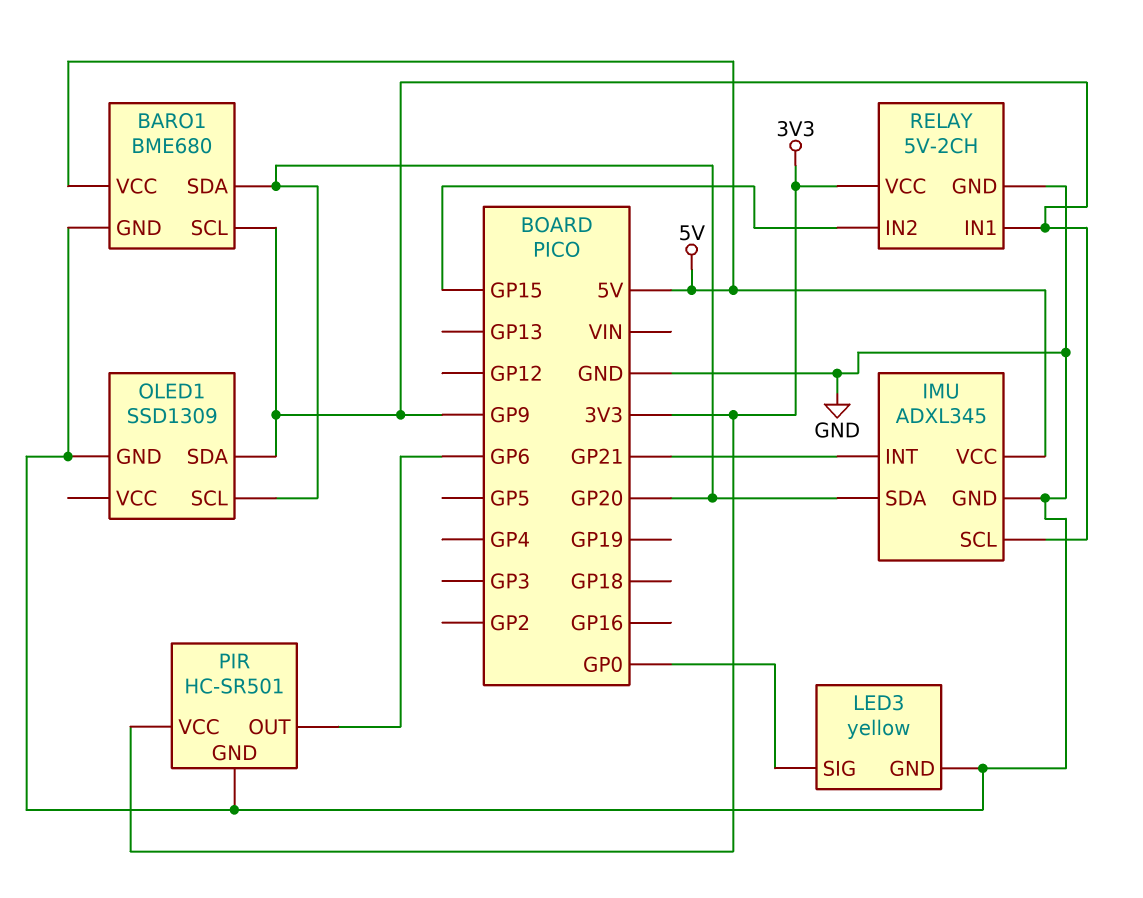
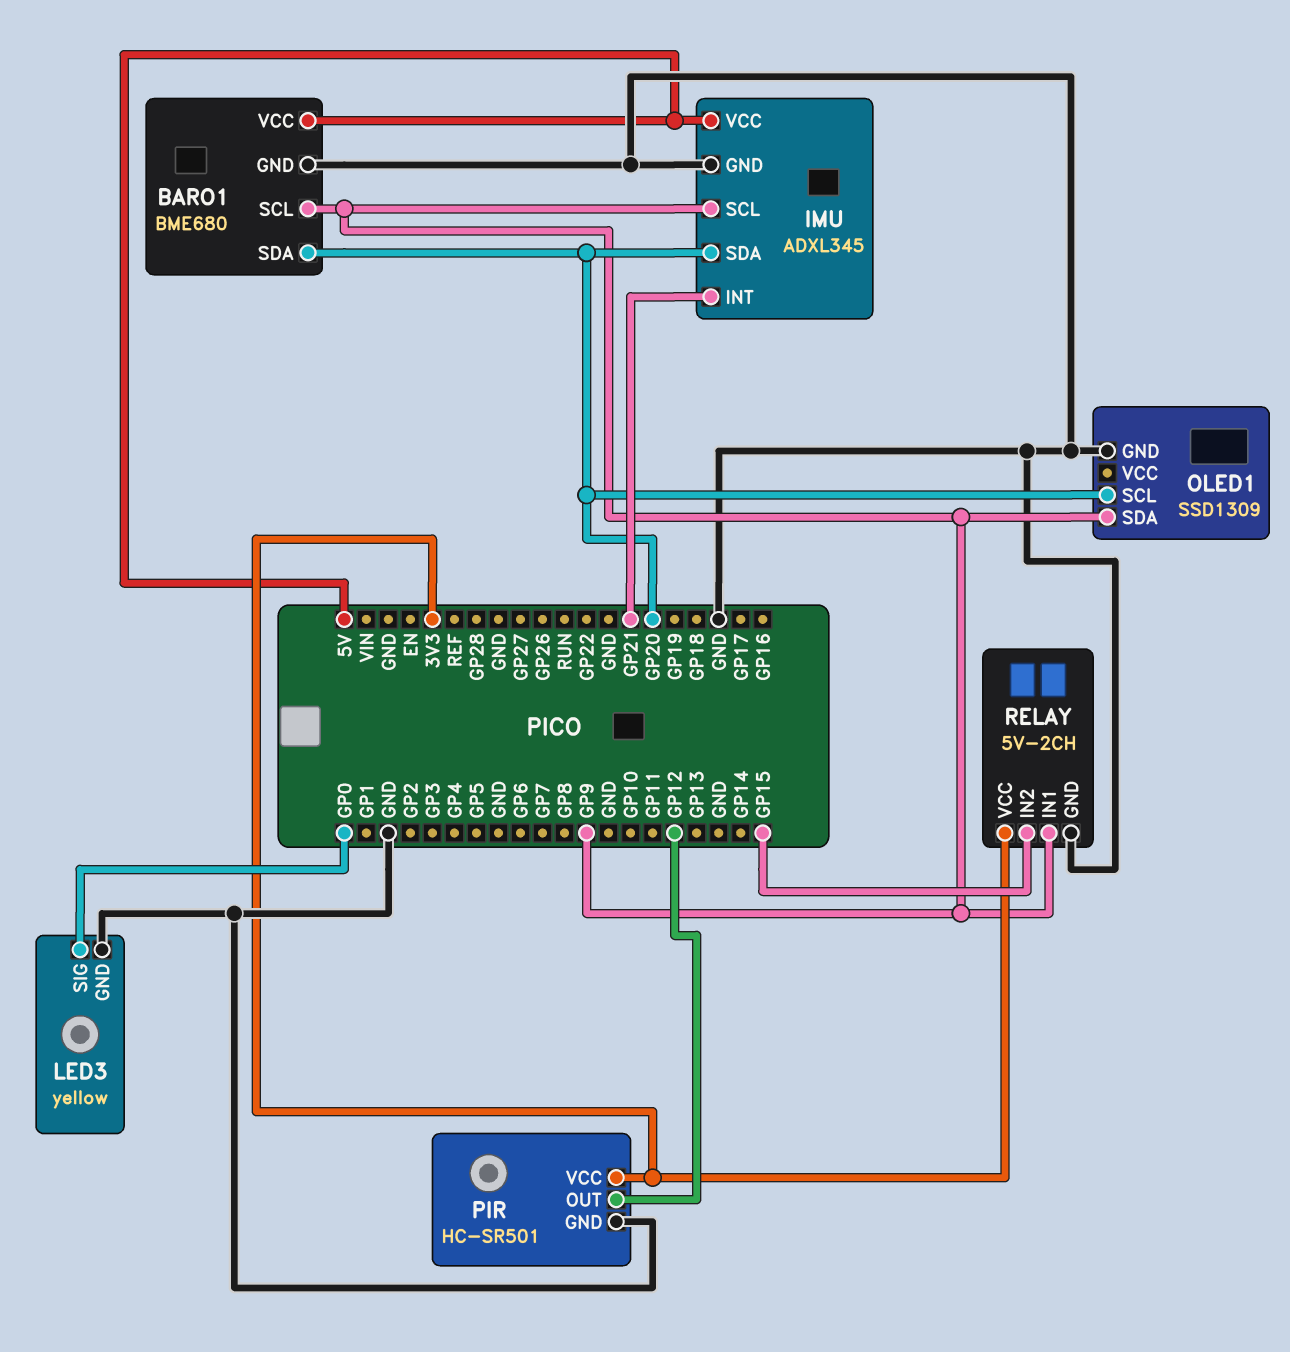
PIR pin OUT: GP6 -> GP12

